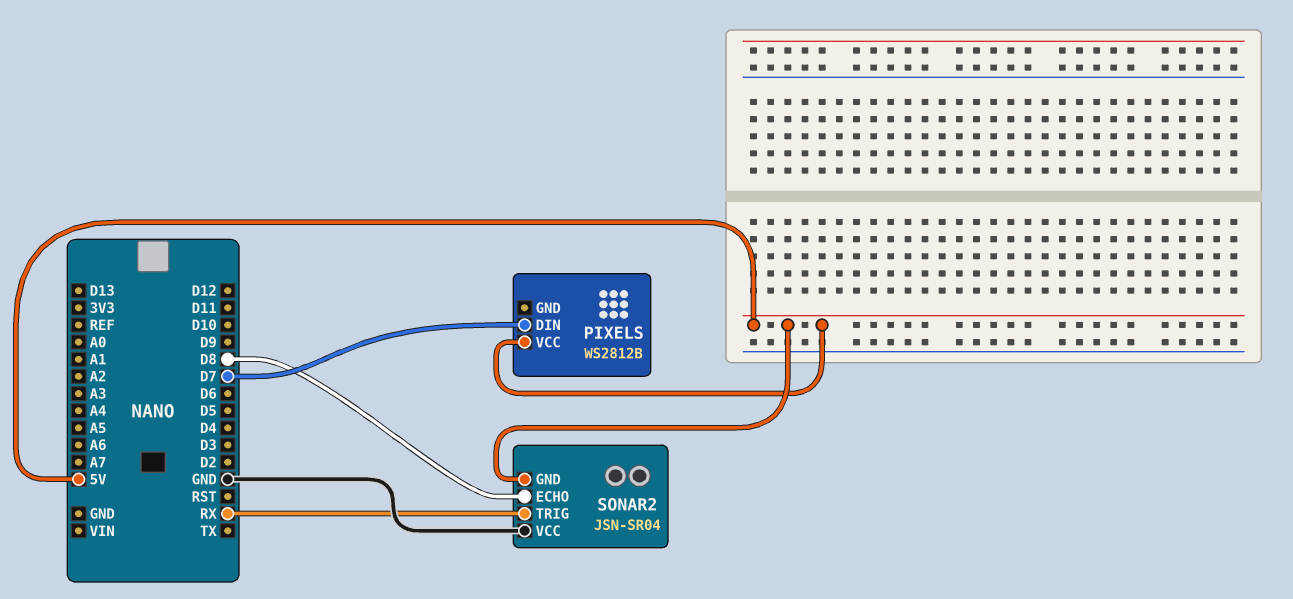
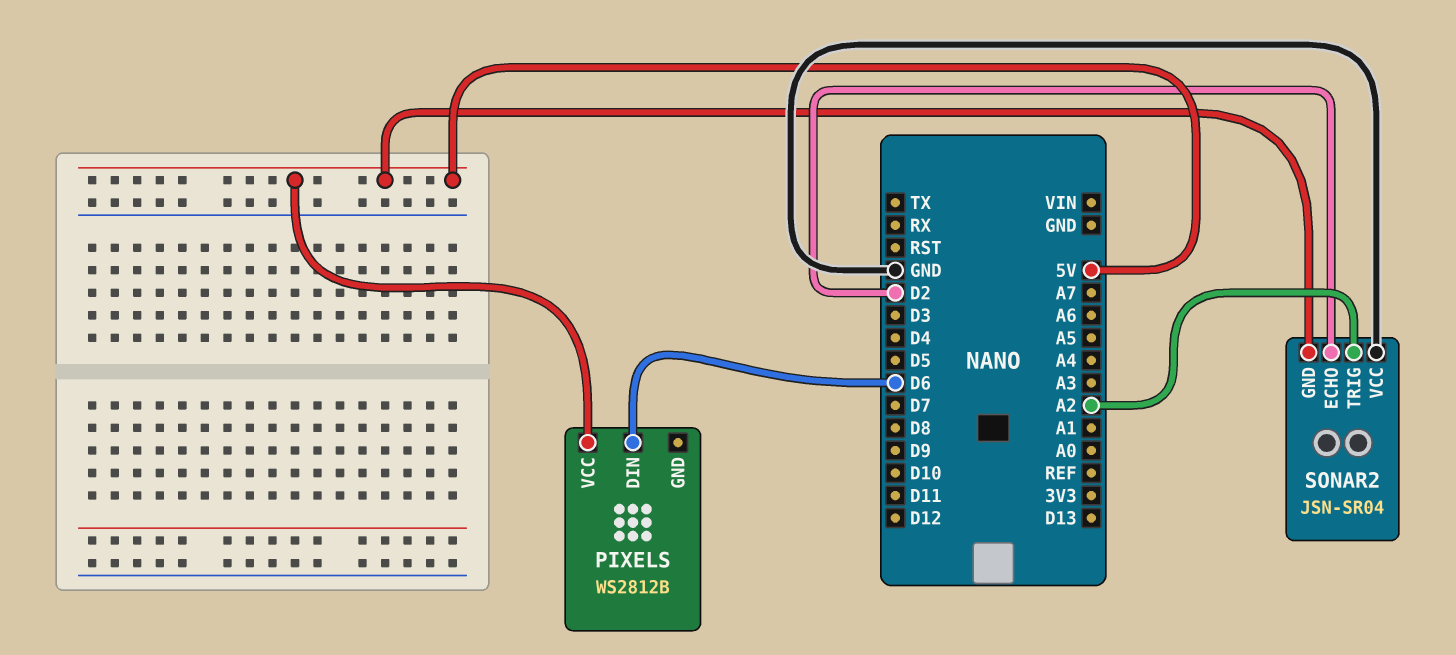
PIXELS pin DIN: D7 -> D6
SONAR2 pin ECHO: D8 -> D2
SONAR2 pin TRIG: RX -> A2

